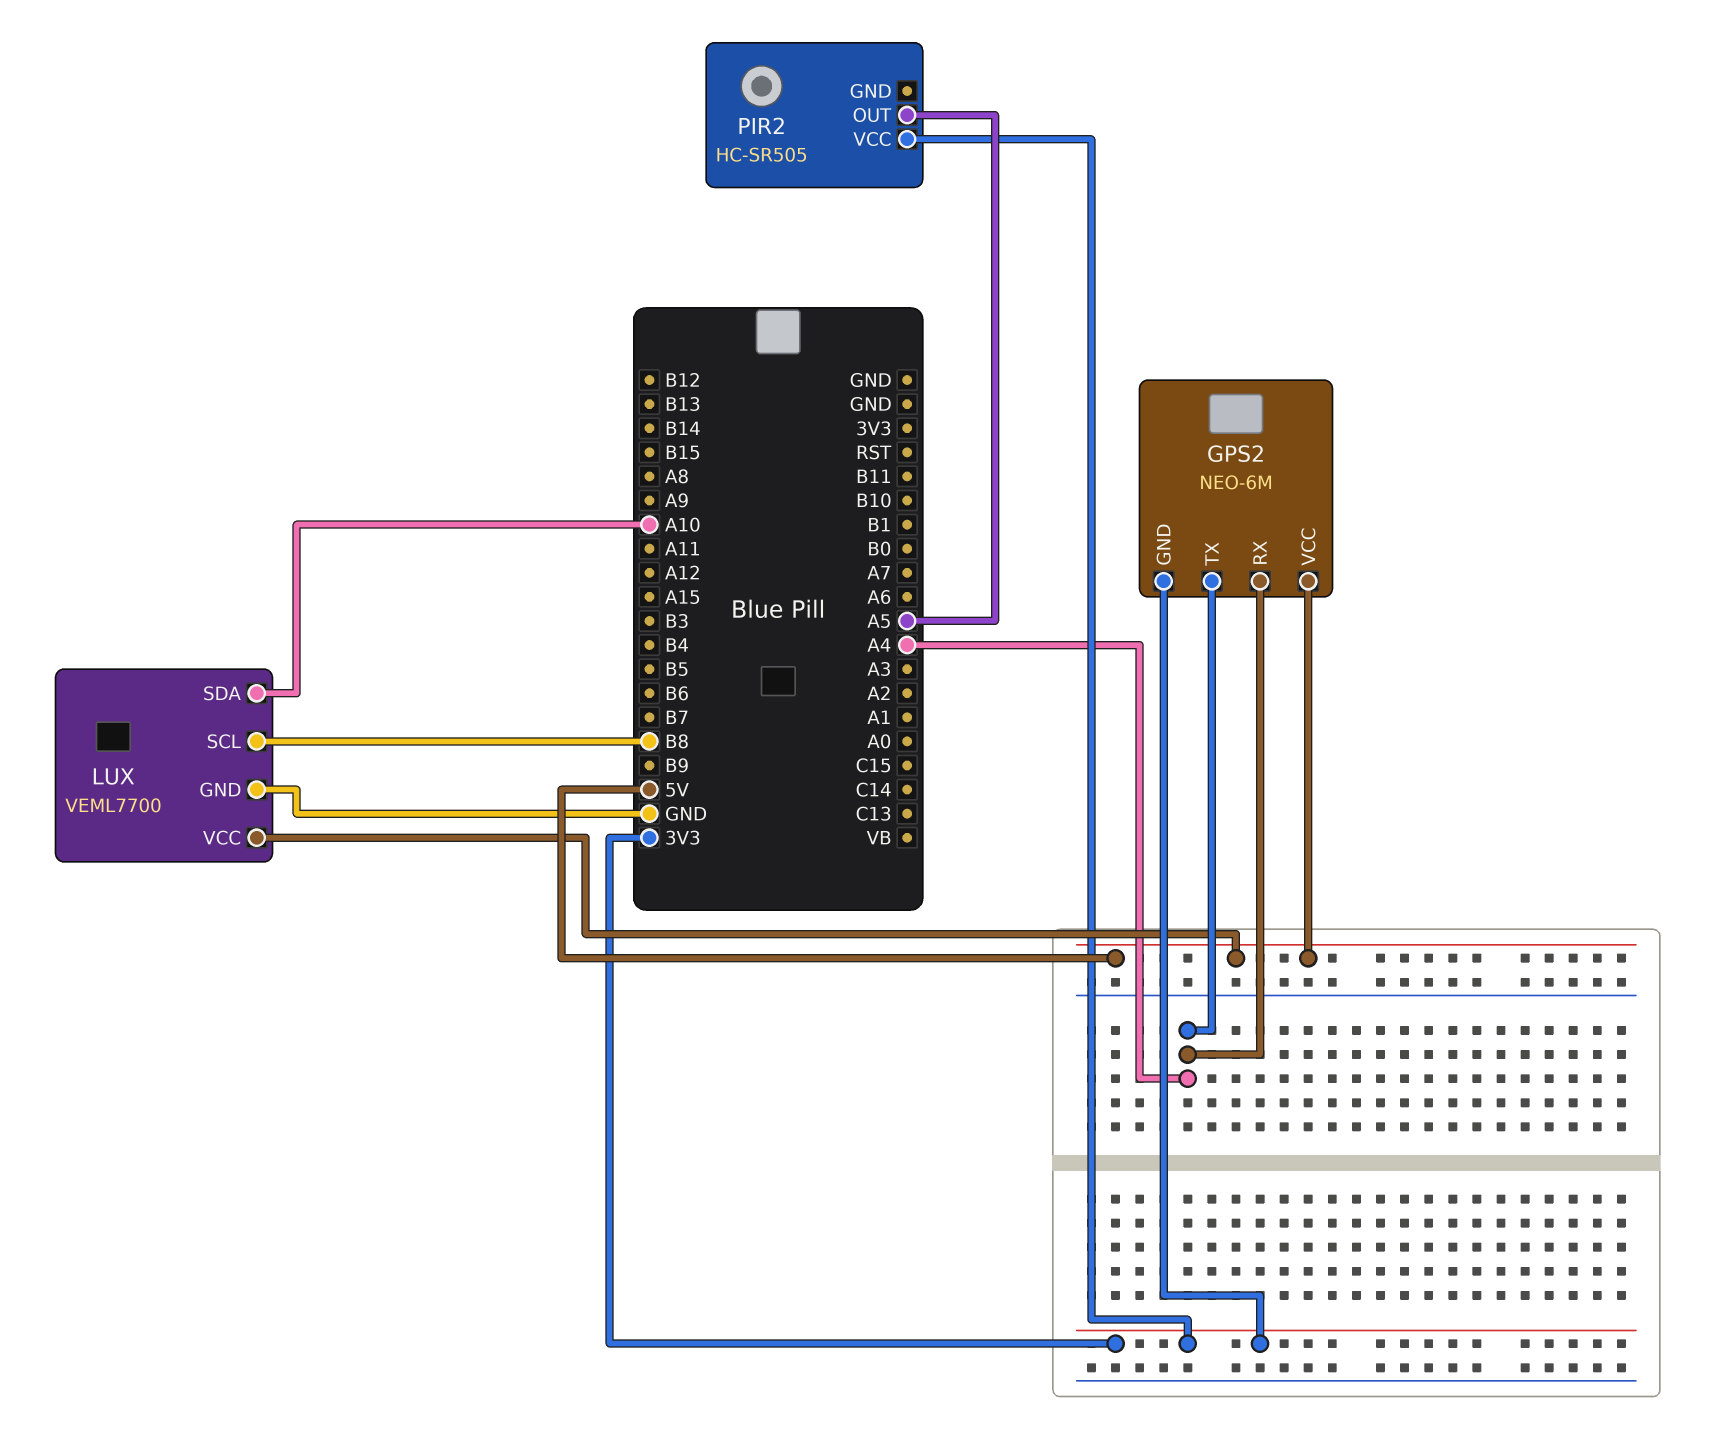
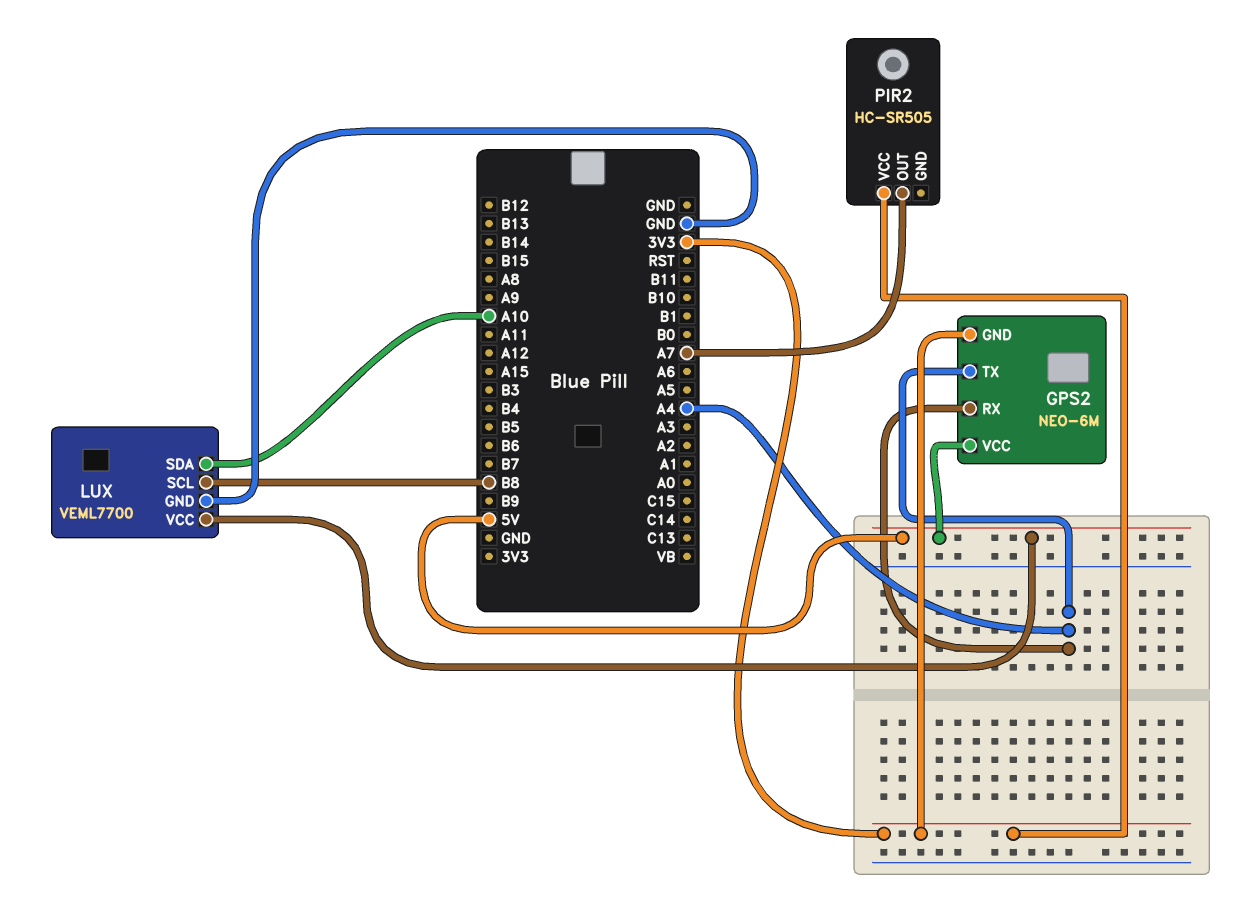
PIR2 pin OUT: A5 -> A7

